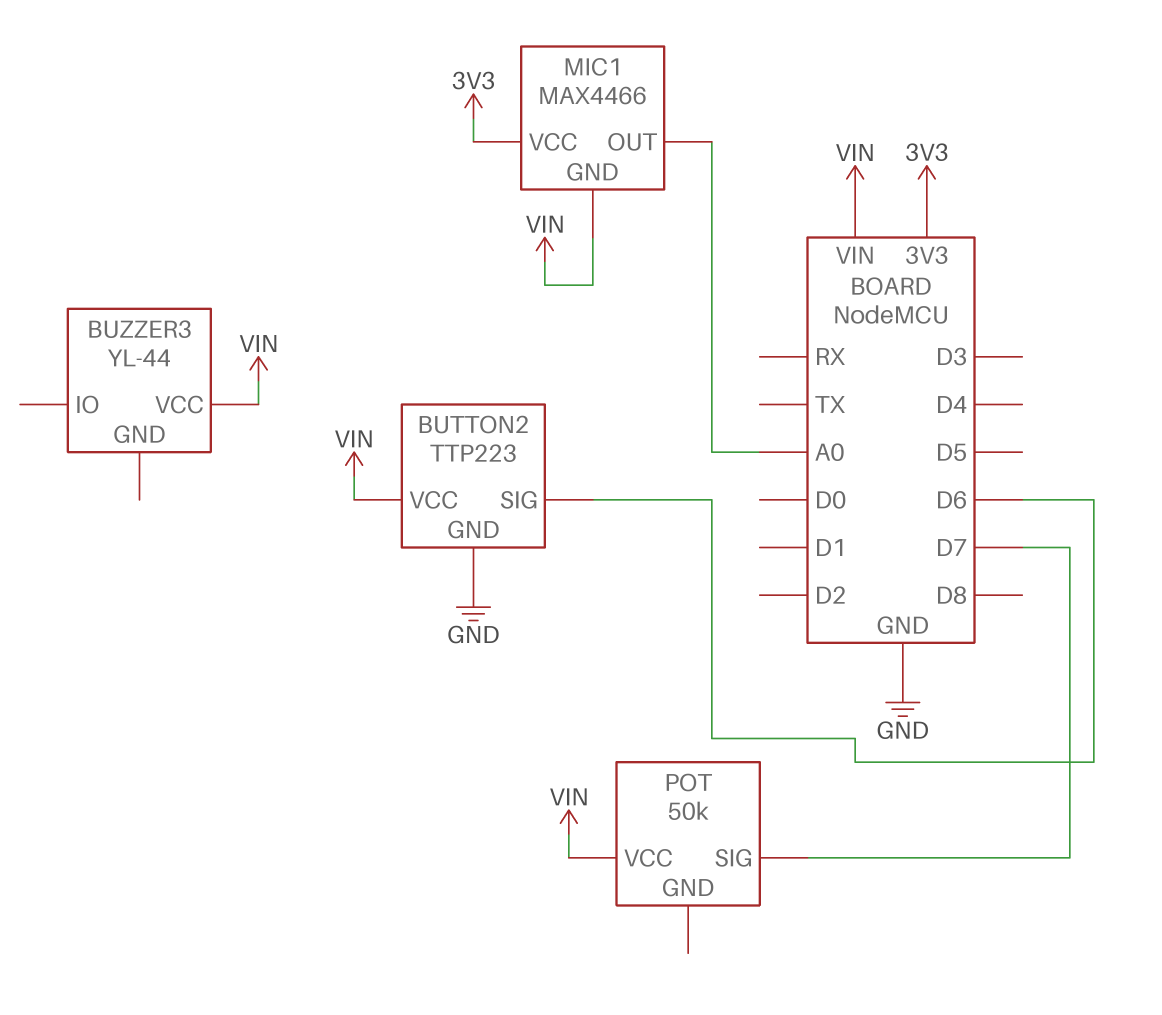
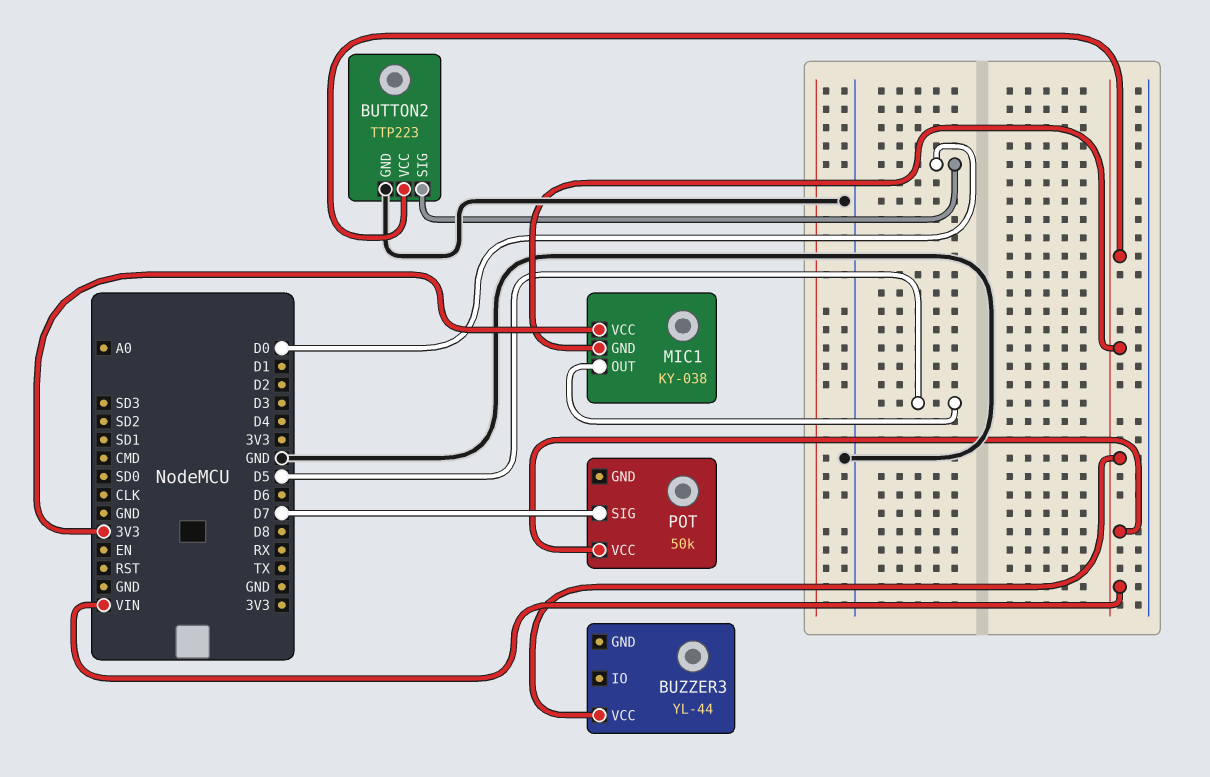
BUTTON2 pin SIG: D6 -> D0
MIC1: MAX4466 -> KY-038
MIC1 pin OUT: A0 -> D5

